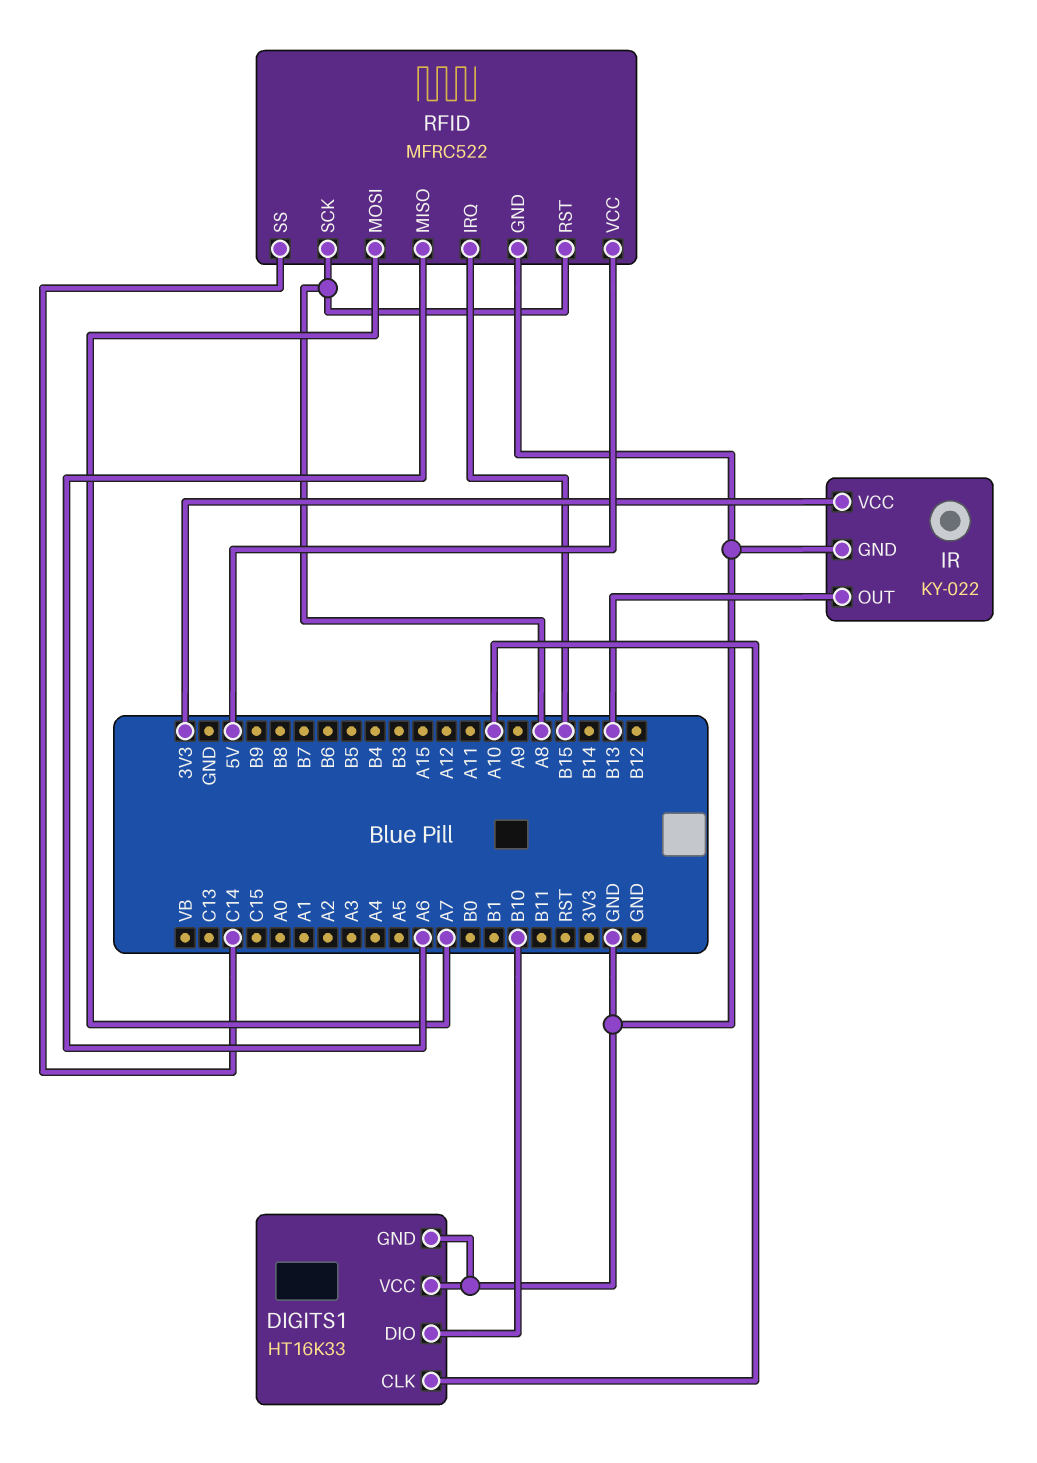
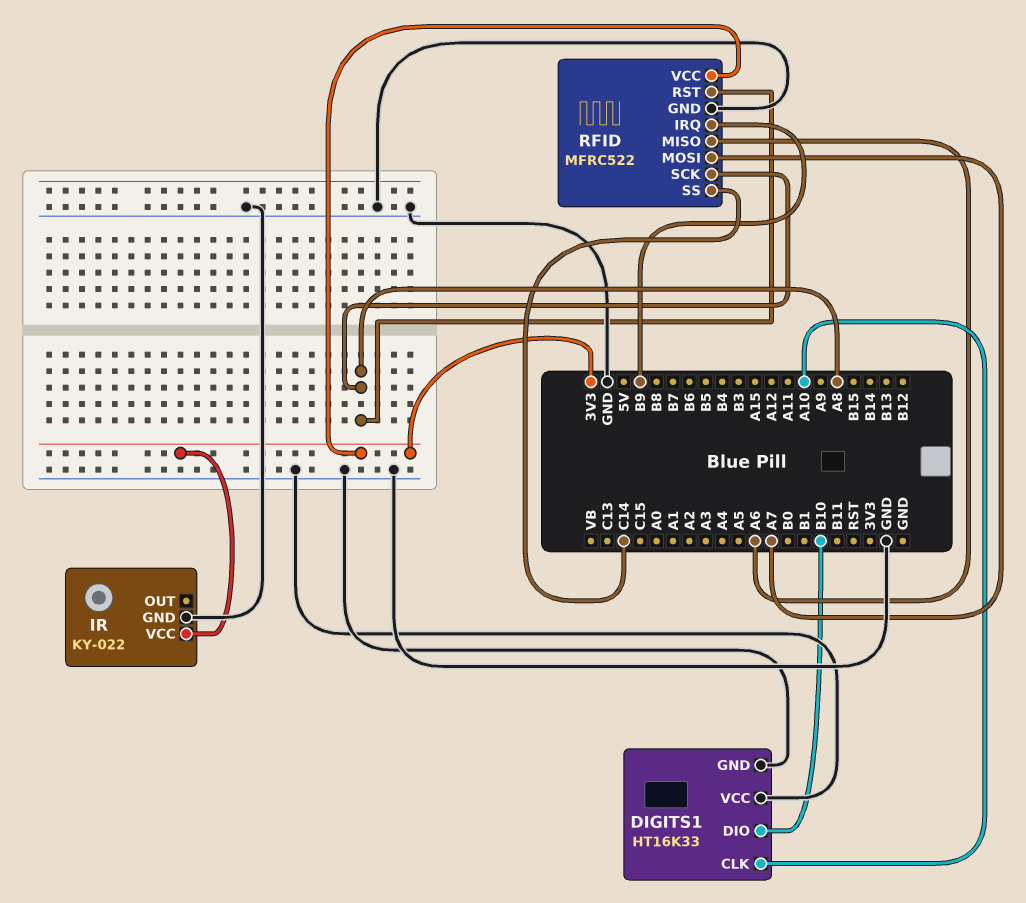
IR pin OUT: B13 -> none
RFID pin IRQ: B15 -> B9
RFID pin VCC: 5V -> 3V3

